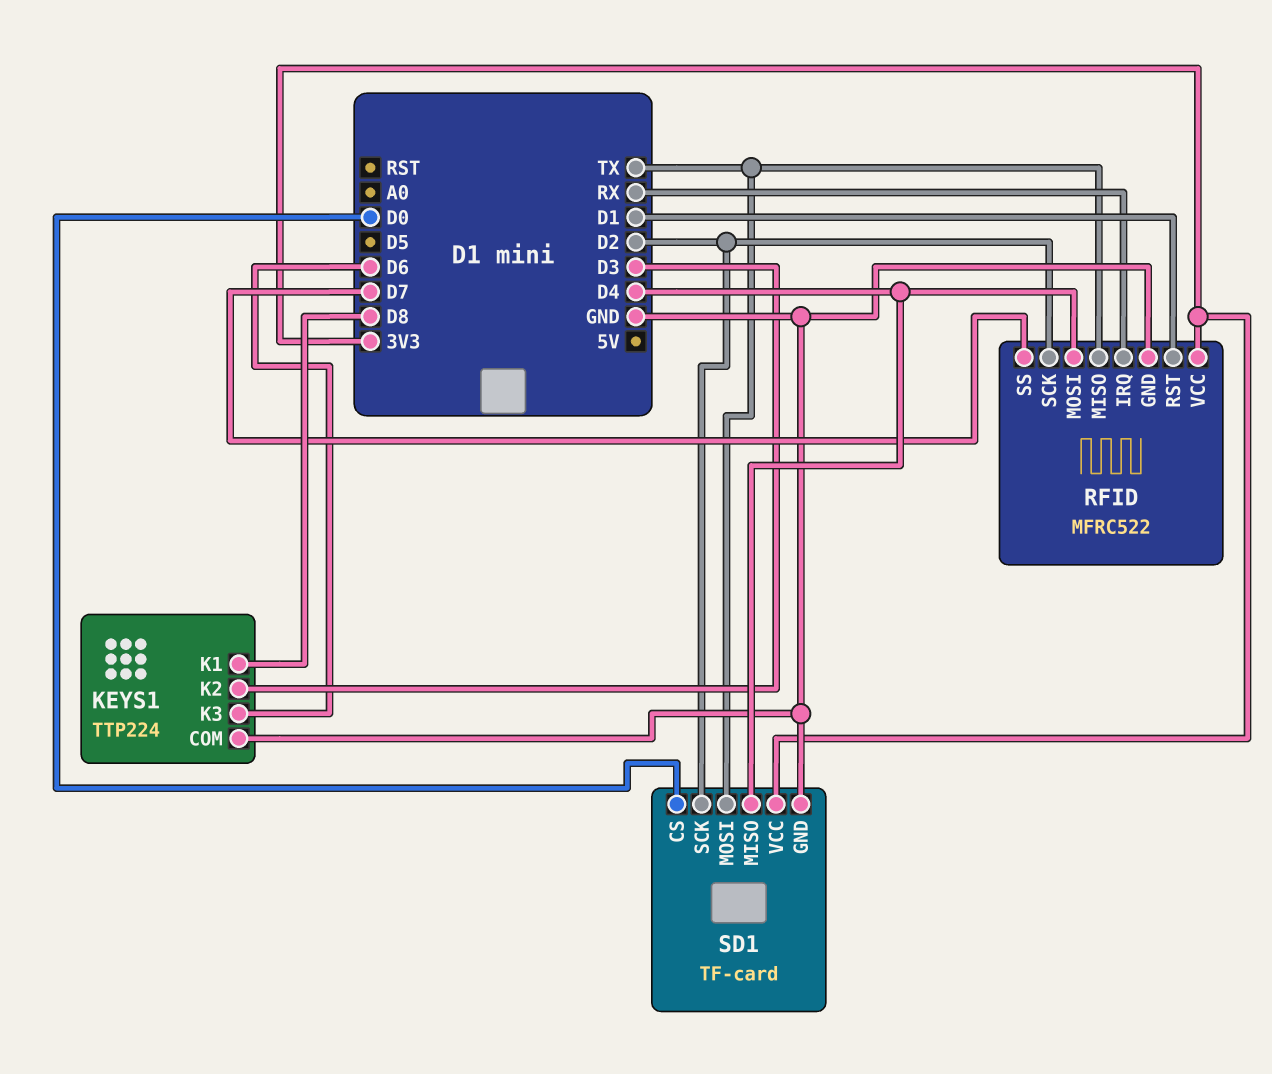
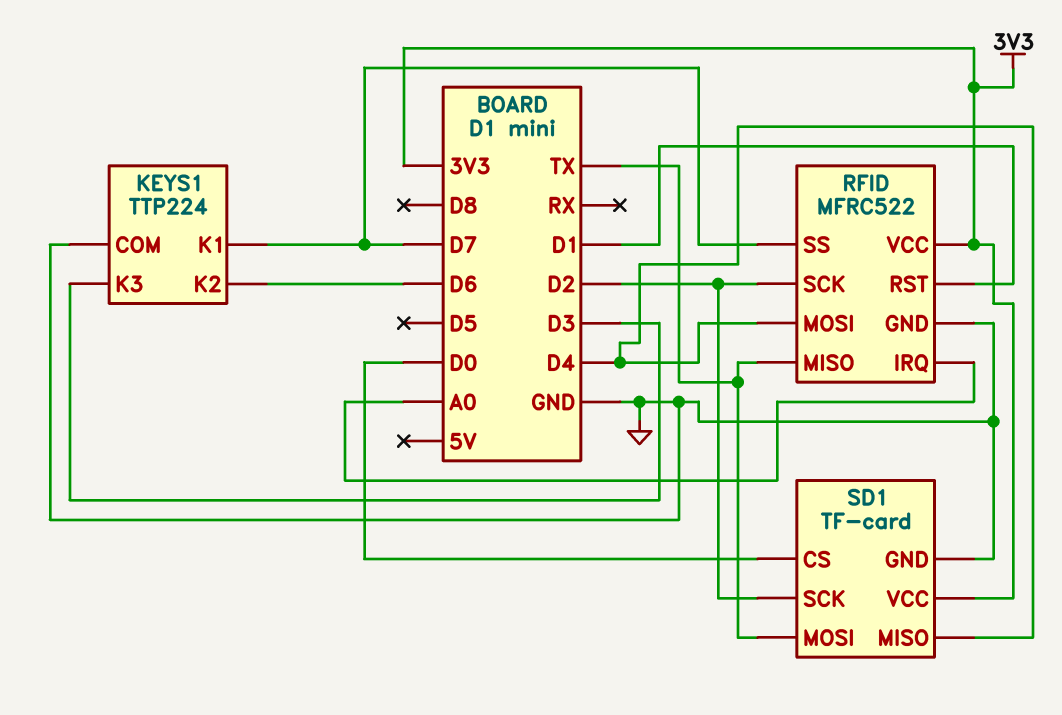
KEYS1 pin K1: D8 -> D7
KEYS1 pin K2: D3 -> D6
KEYS1 pin K3: D6 -> D3
RFID pin IRQ: RX -> A0

